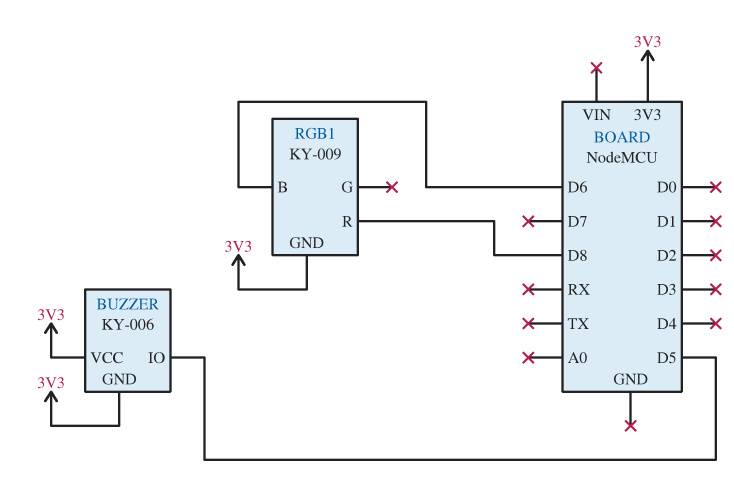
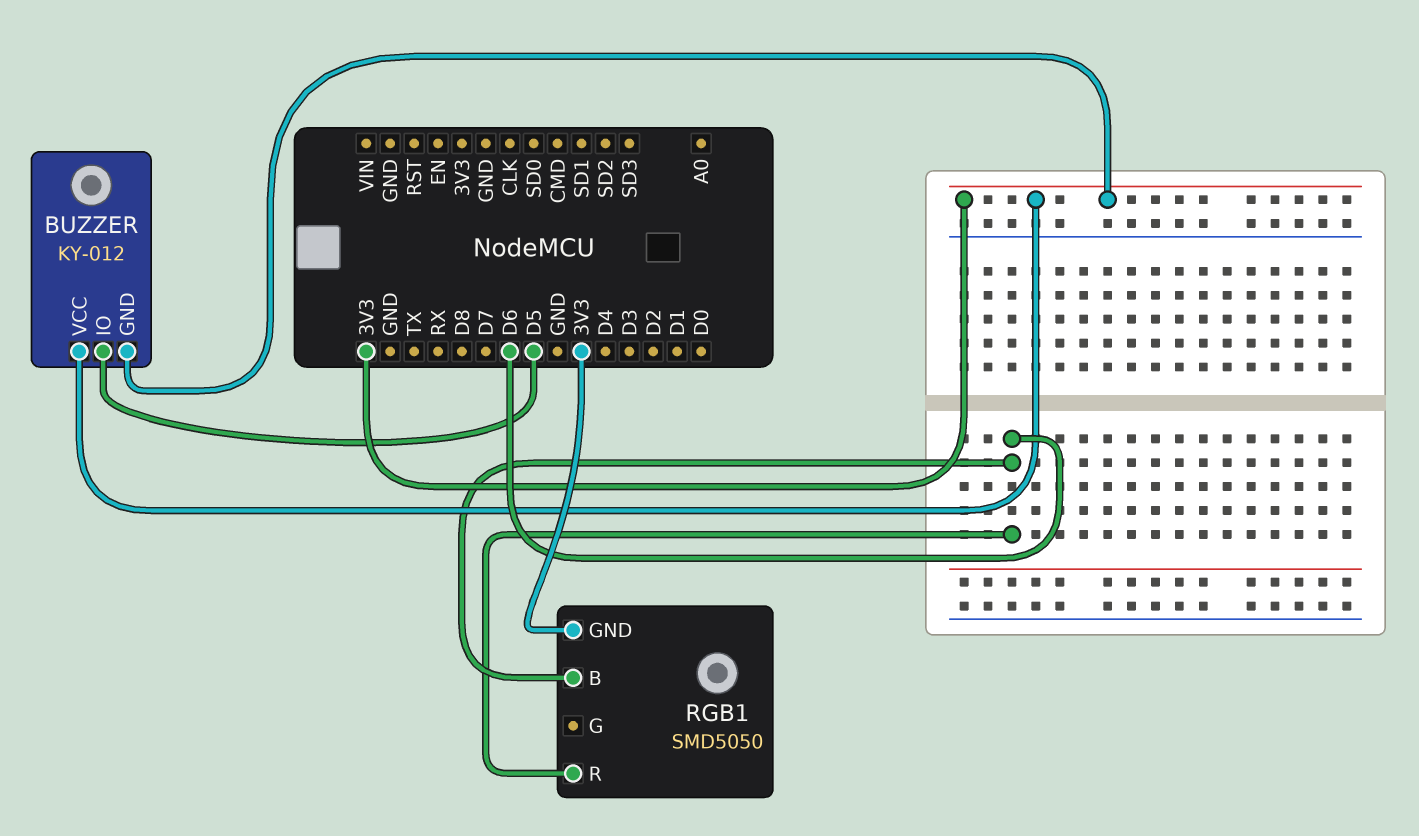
BUZZER: KY-006 -> KY-012
RGB1: KY-009 -> SMD5050
RGB1 pin R: D8 -> D6

